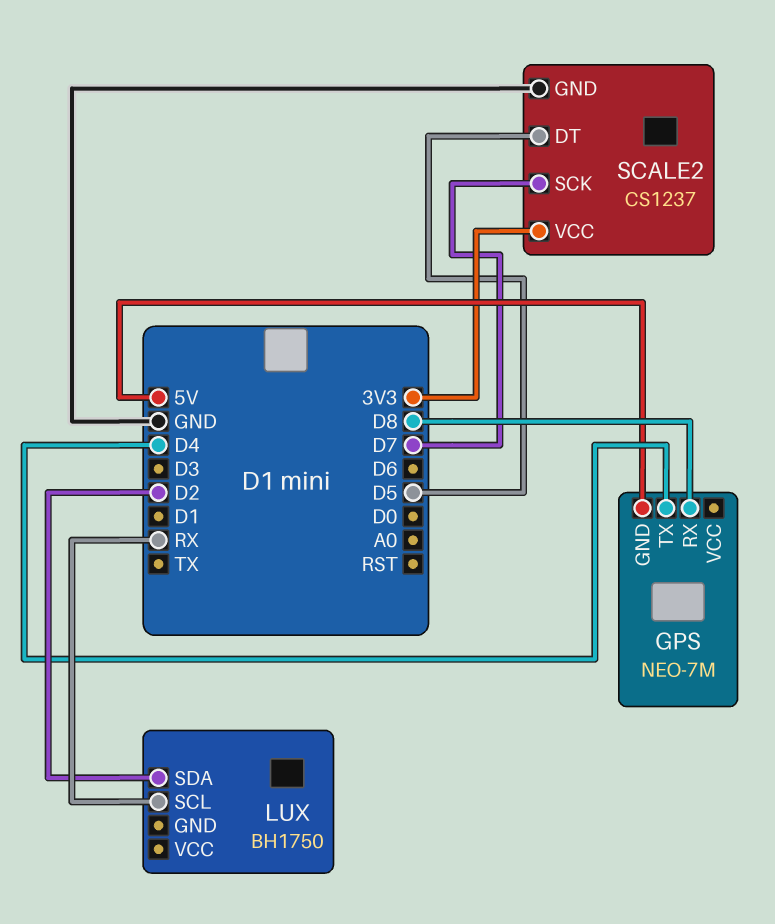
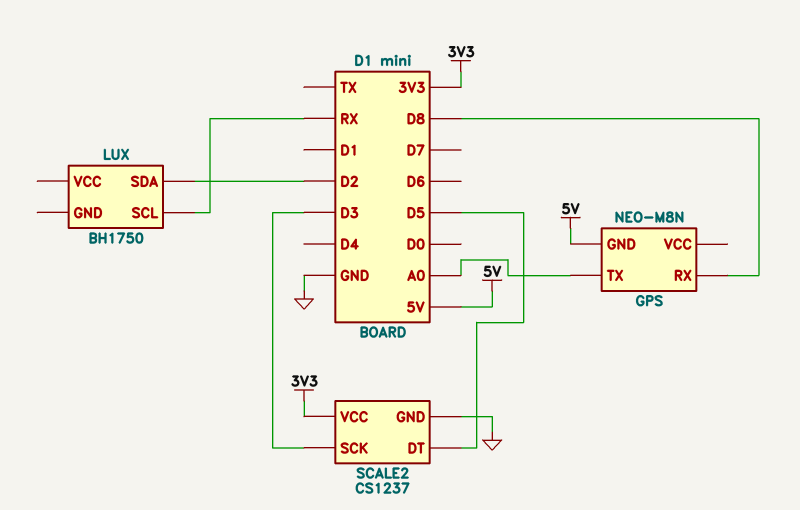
GPS: NEO-7M -> NEO-M8N
GPS pin TX: D4 -> A0
SCALE2 pin SCK: D7 -> D3

